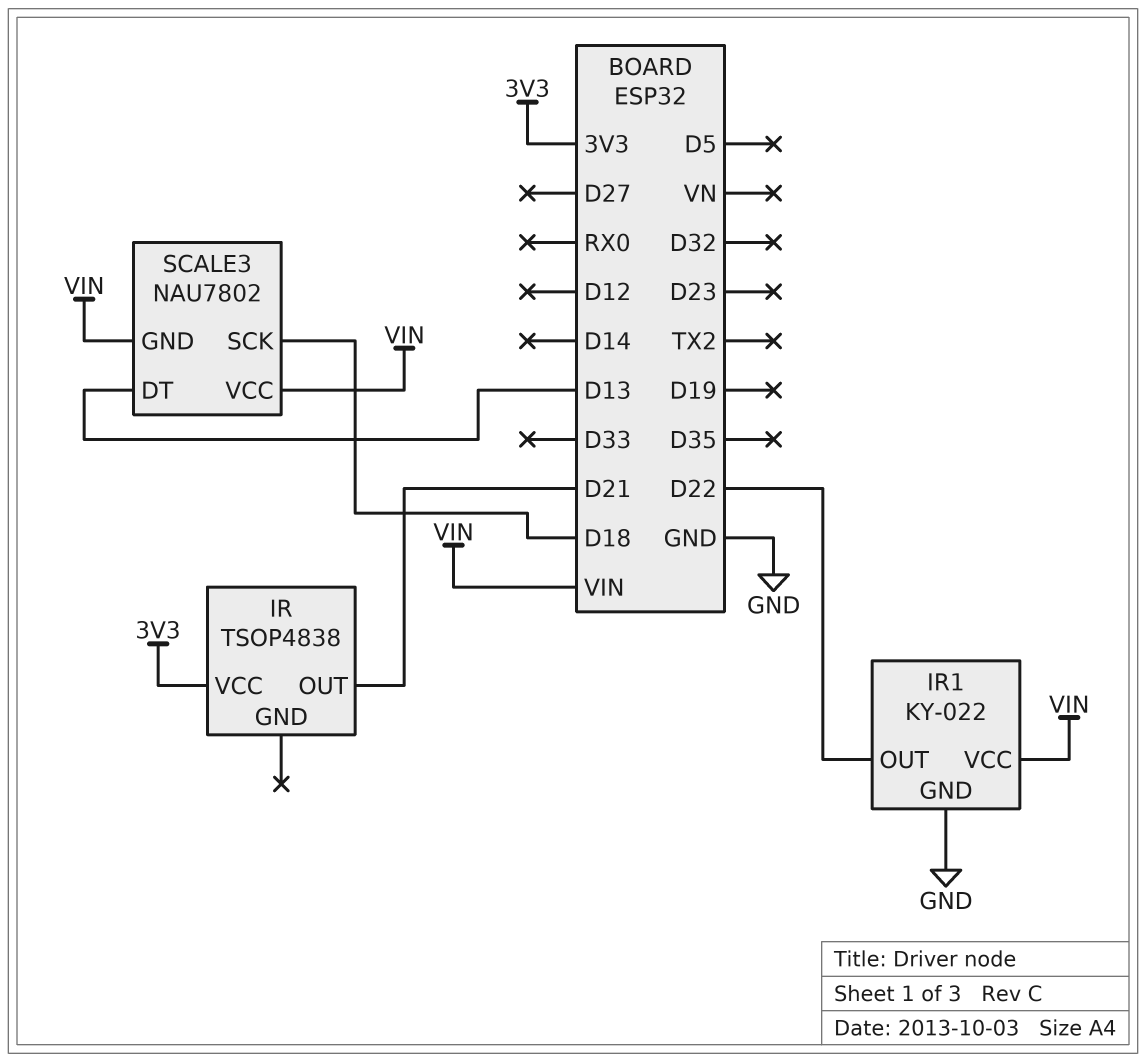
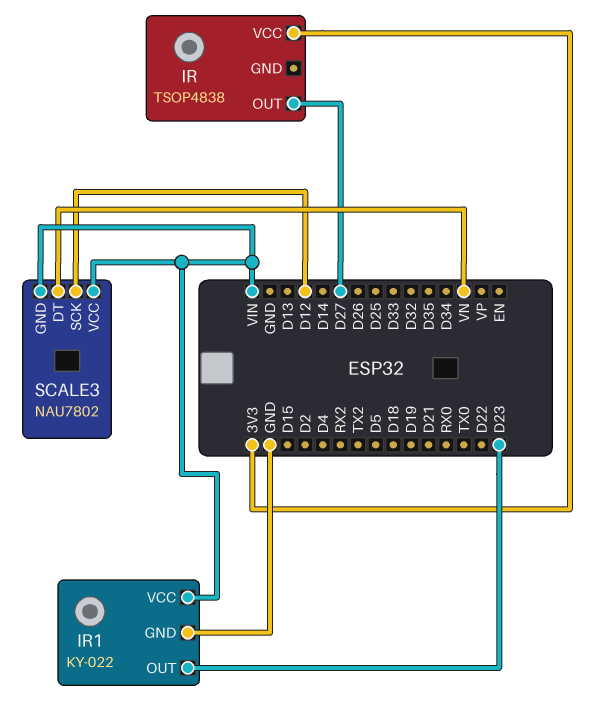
IR pin OUT: D21 -> D27
IR1 pin OUT: D22 -> D23
SCALE3 pin DT: D13 -> VN
SCALE3 pin SCK: D18 -> D12

